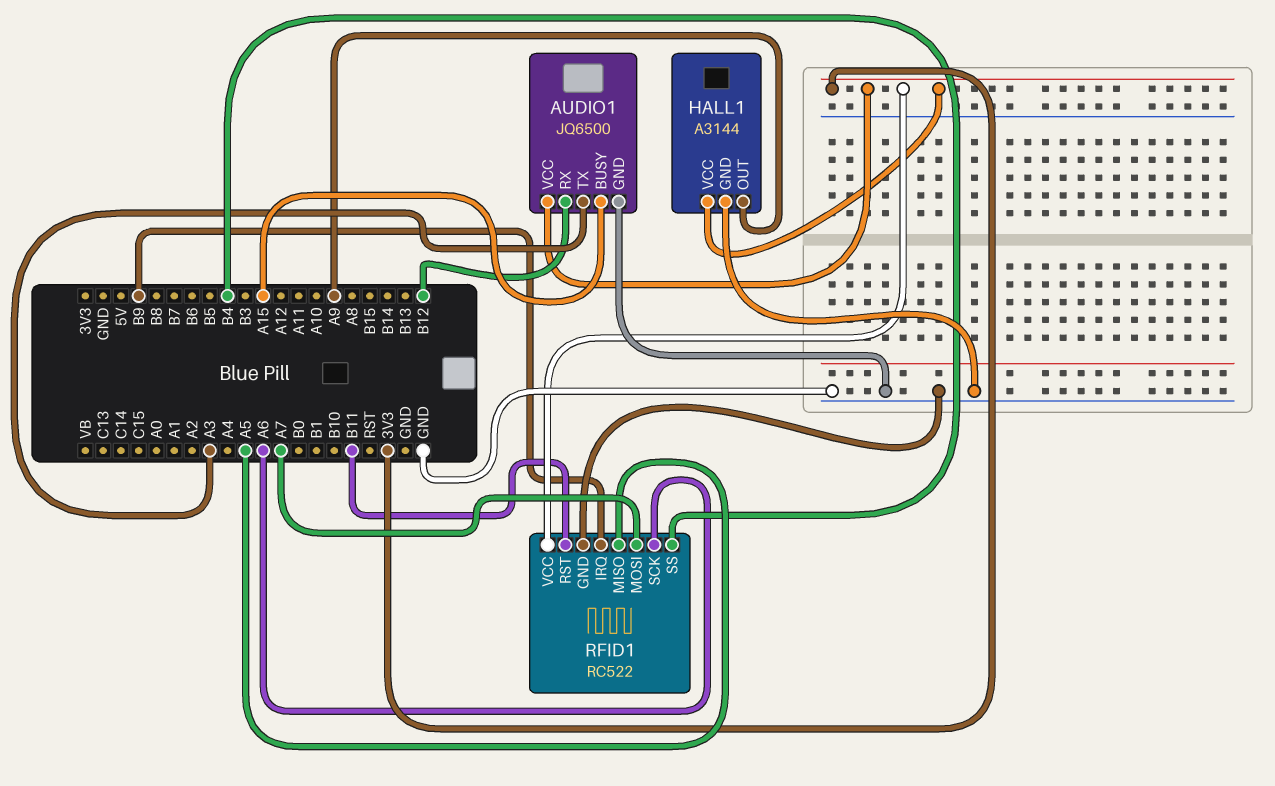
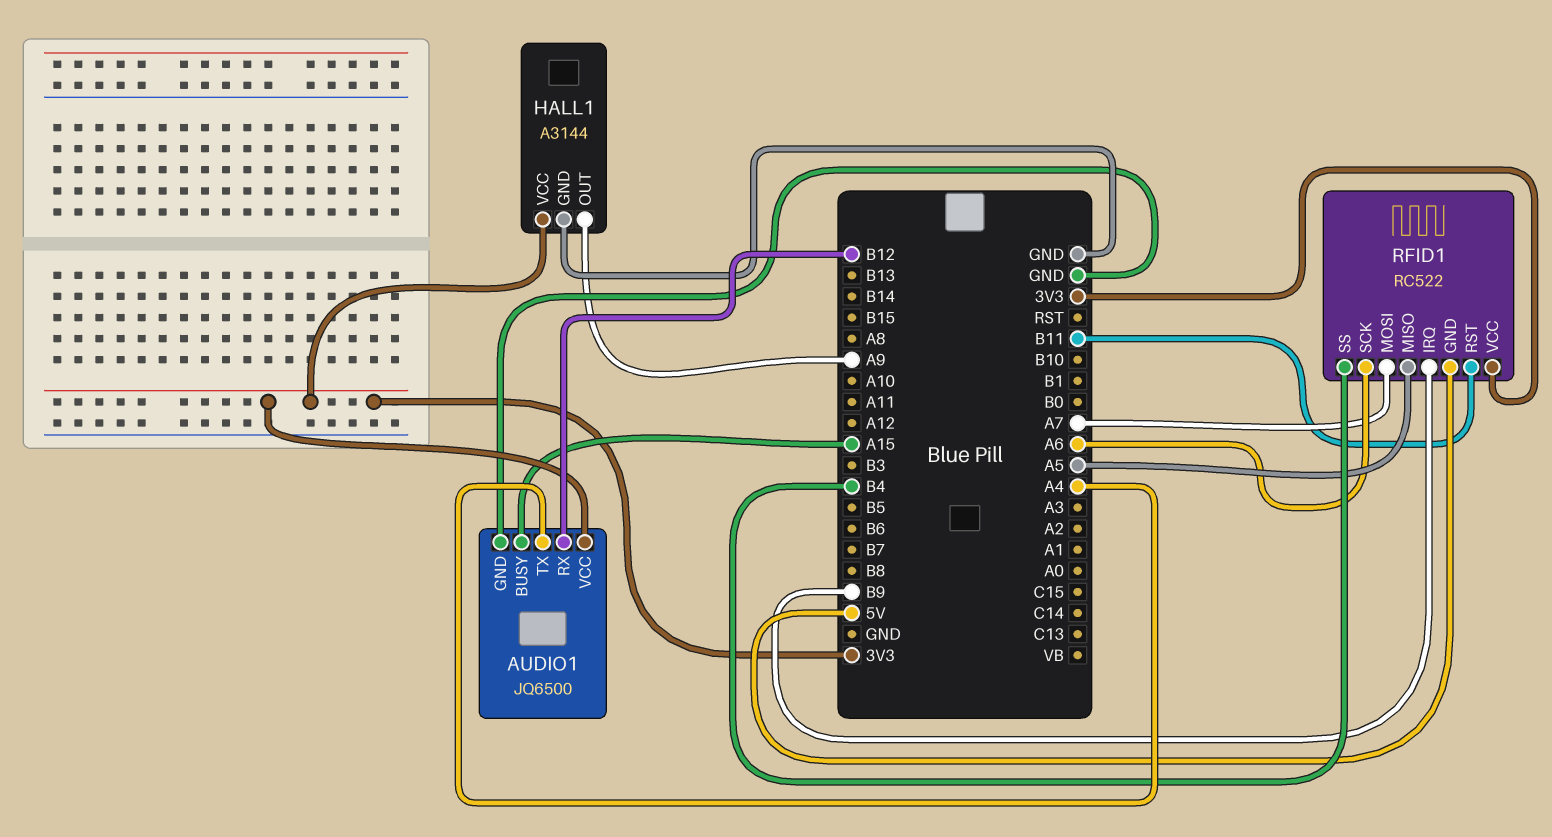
AUDIO1 pin TX: A3 -> A4
RFID1 pin GND: GND -> 5V

